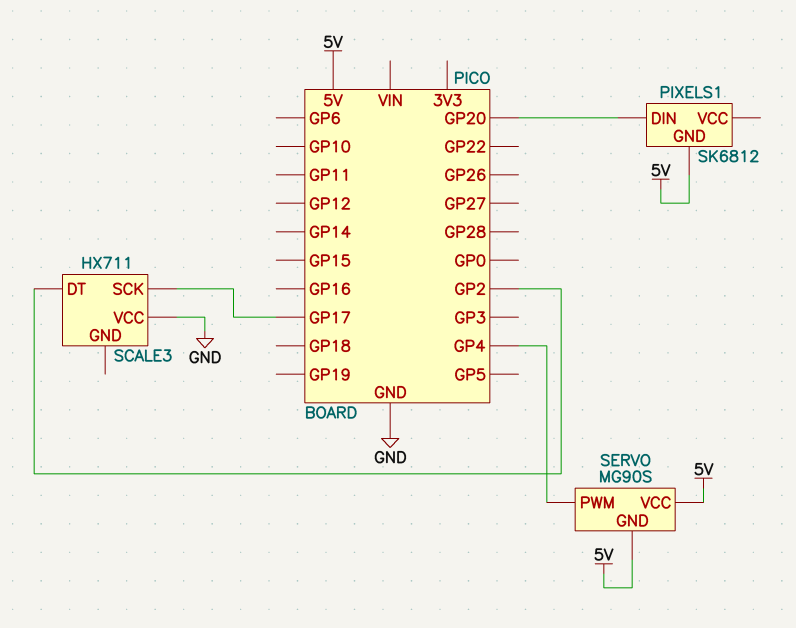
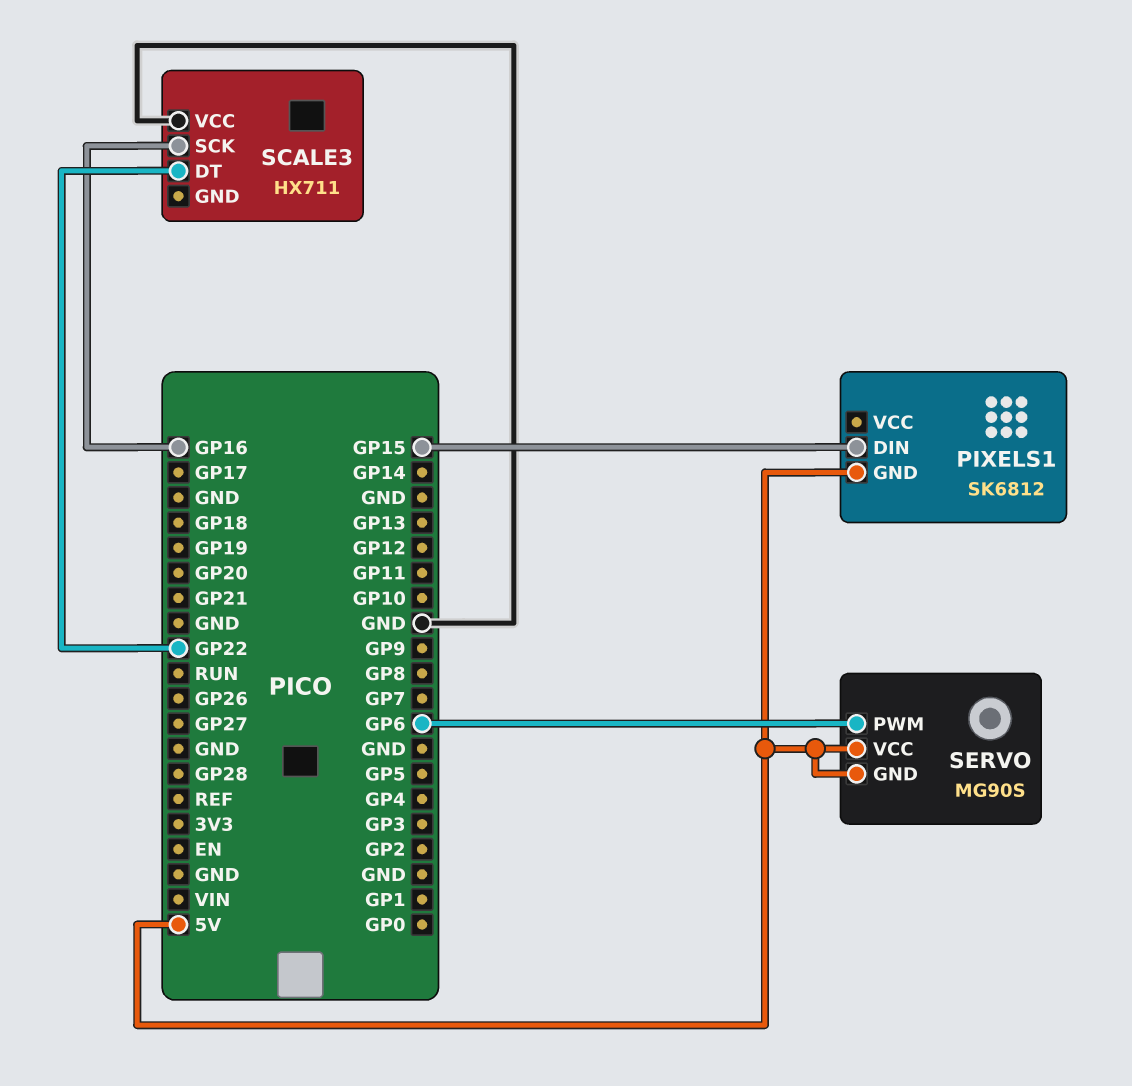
PIXELS1 pin DIN: GP20 -> GP15
SCALE3 pin DT: GP2 -> GP22
SCALE3 pin SCK: GP17 -> GP16
SERVO pin PWM: GP4 -> GP6

